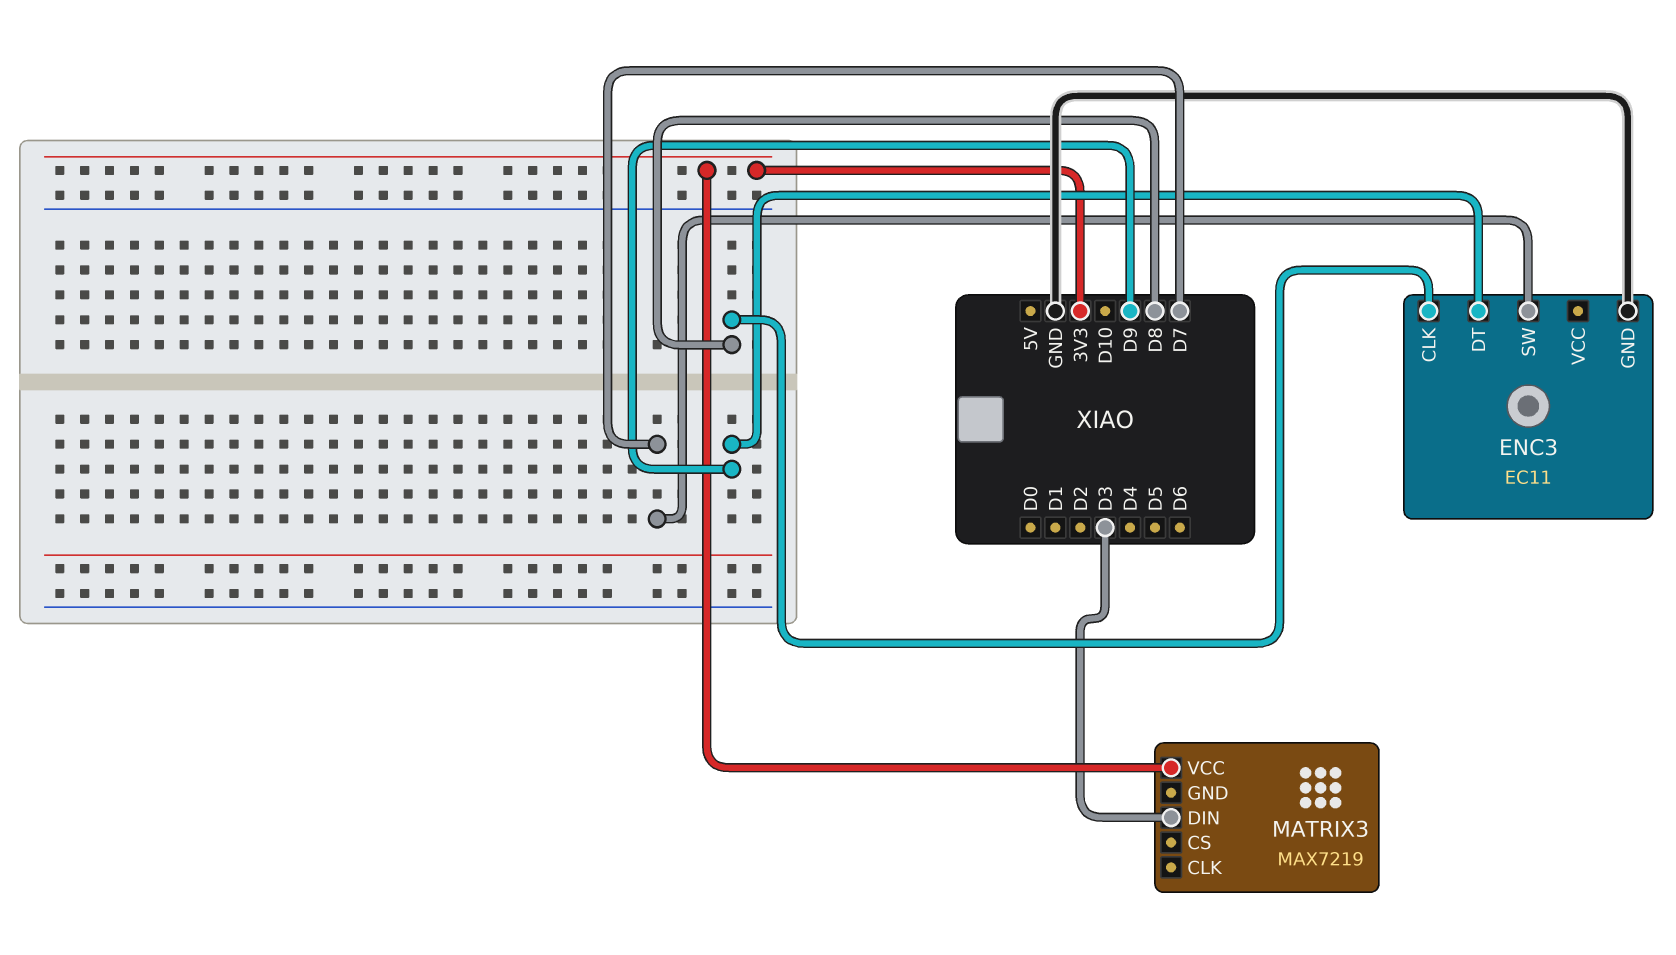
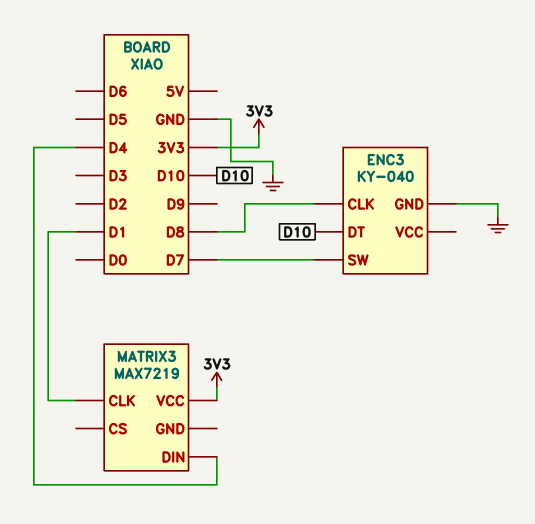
ENC3: EC11 -> KY-040
ENC3 pin DT: D9 -> D10
MATRIX3 pin CLK: none -> D1
MATRIX3 pin DIN: D3 -> D4

